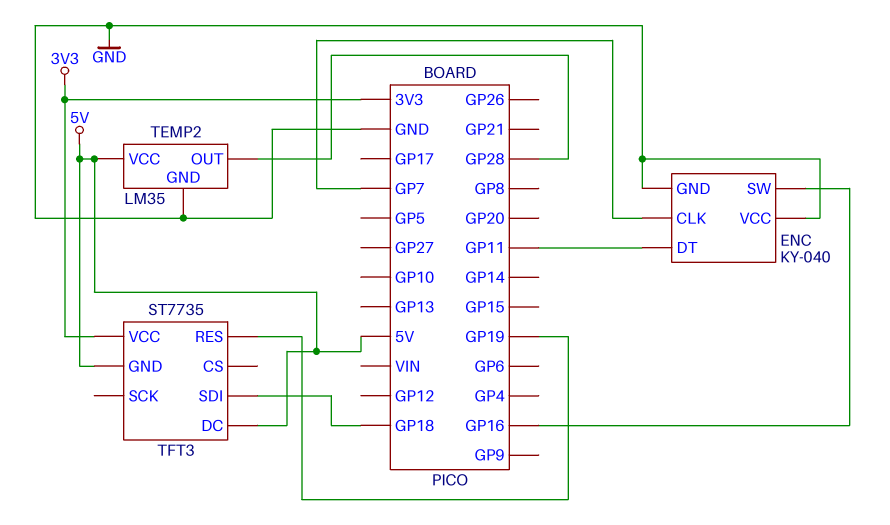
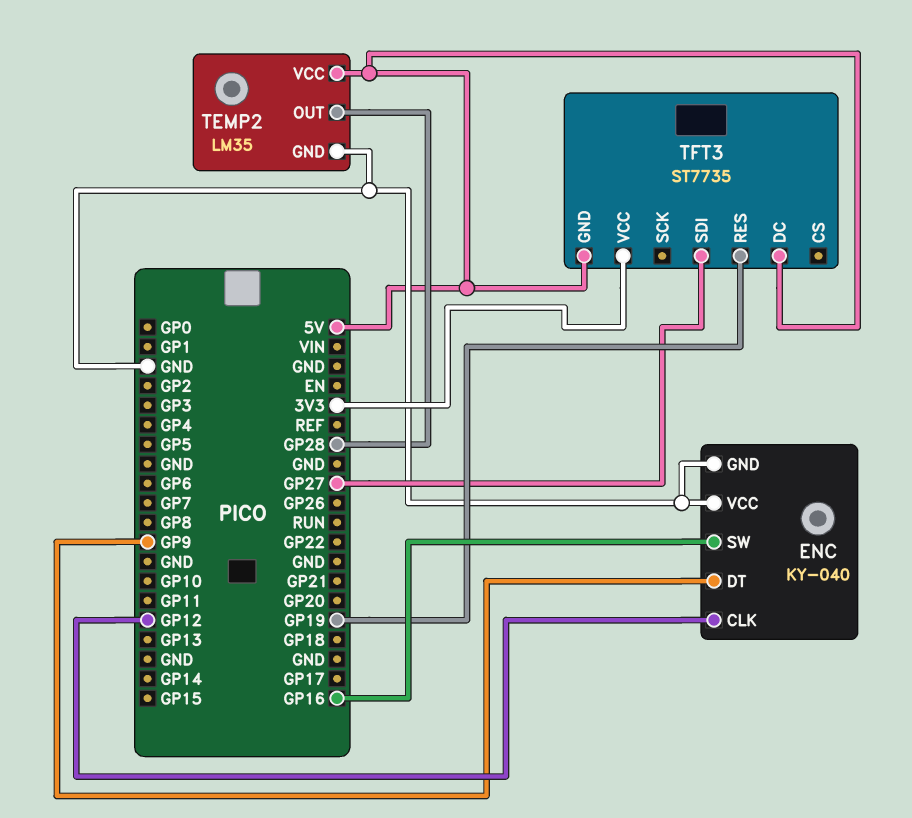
ENC pin CLK: GP7 -> GP12
ENC pin DT: GP11 -> GP9
TFT3 pin SDI: GP18 -> GP27

